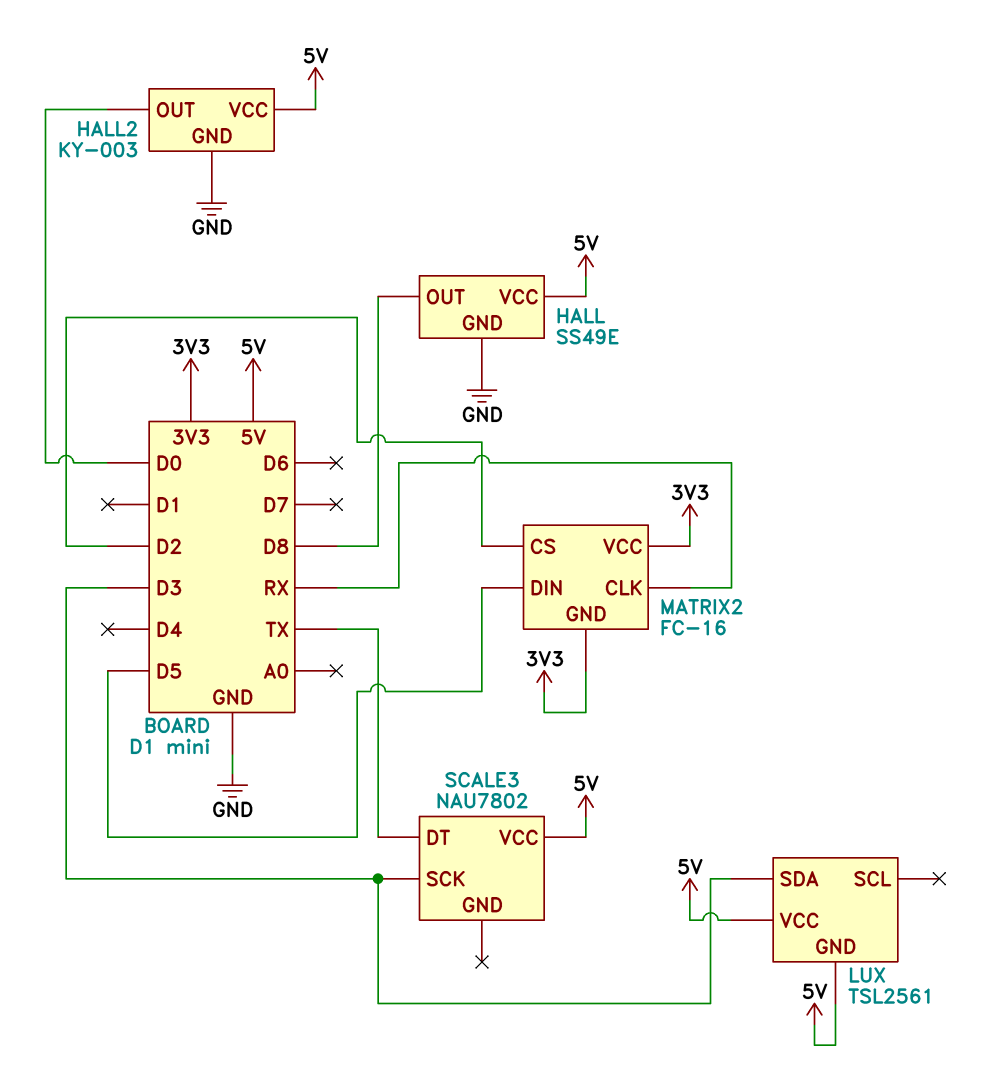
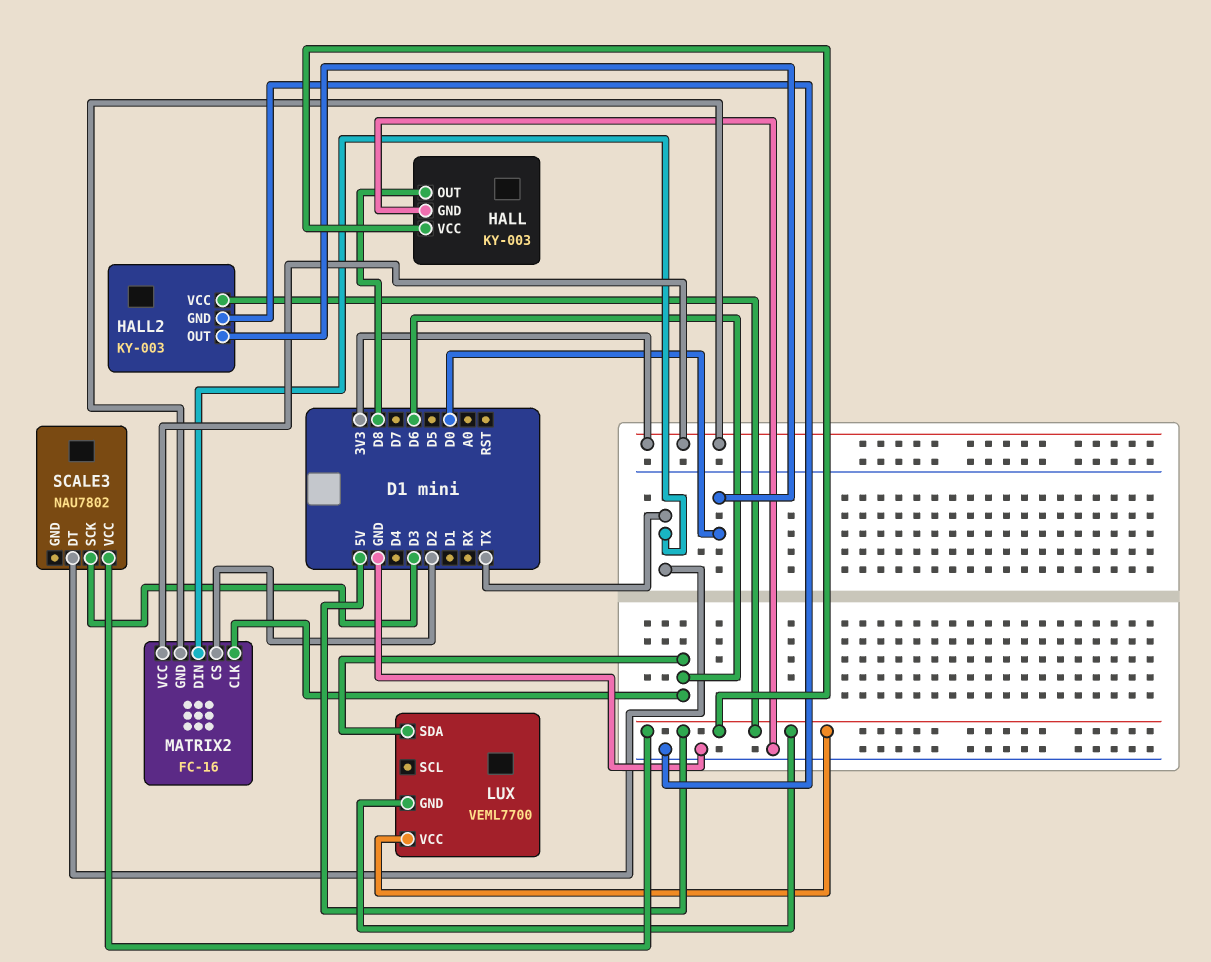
HALL: SS49E -> KY-003
LUX: TSL2561 -> VEML7700
LUX pin SDA: D3 -> D6
MATRIX2 pin CLK: RX -> D6
MATRIX2 pin DIN: D5 -> TX

